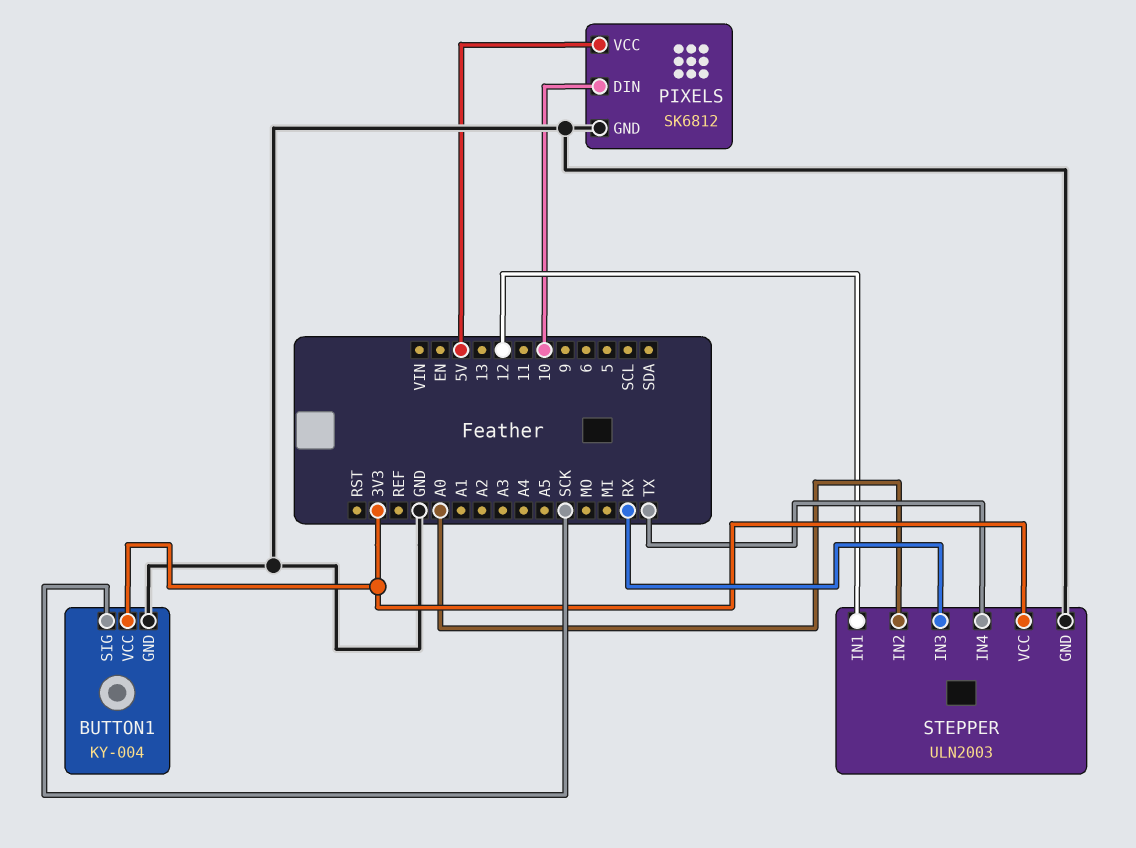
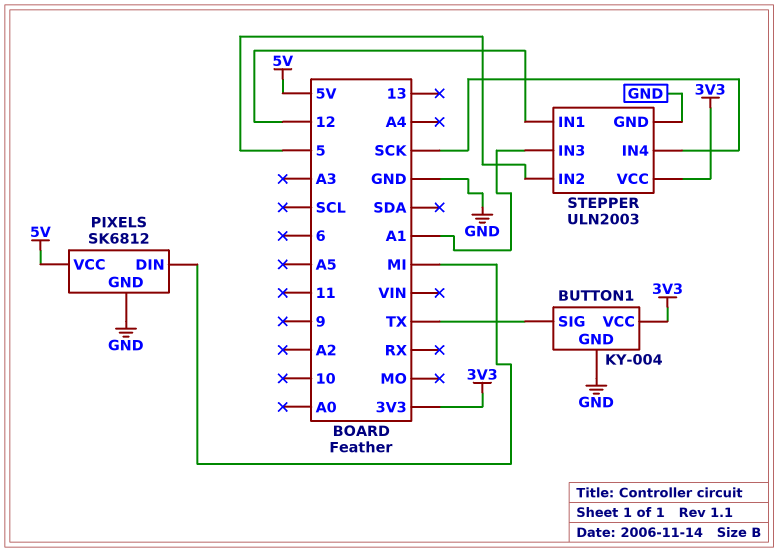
BUTTON1 pin SIG: SCK -> TX
PIXELS pin DIN: 10 -> MI
STEPPER pin IN2: A0 -> 5
STEPPER pin IN3: RX -> A1
STEPPER pin IN4: TX -> SCK

